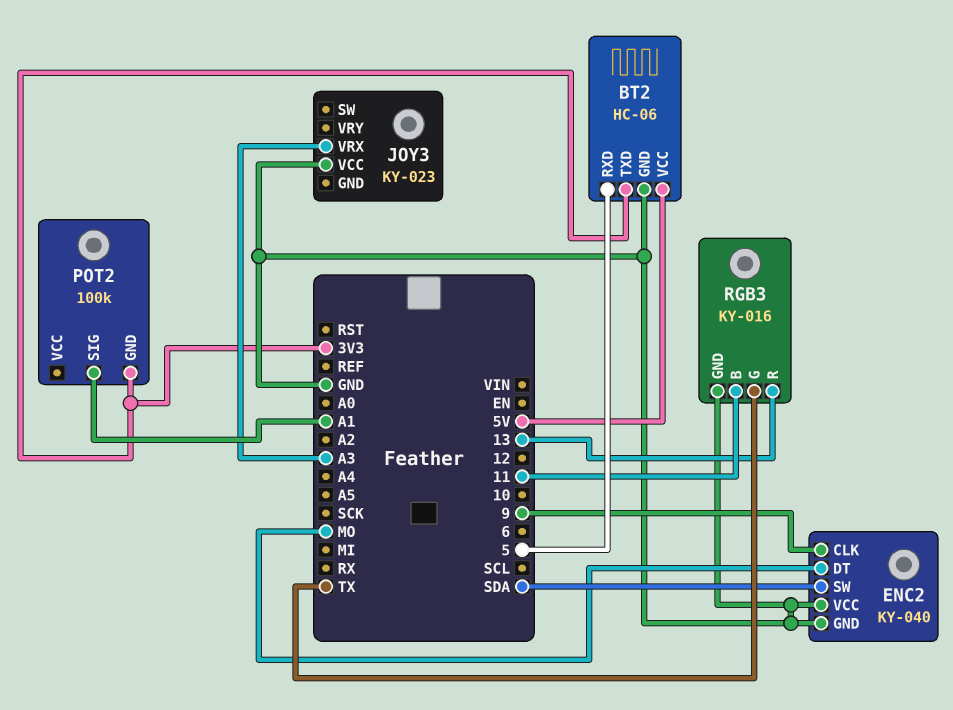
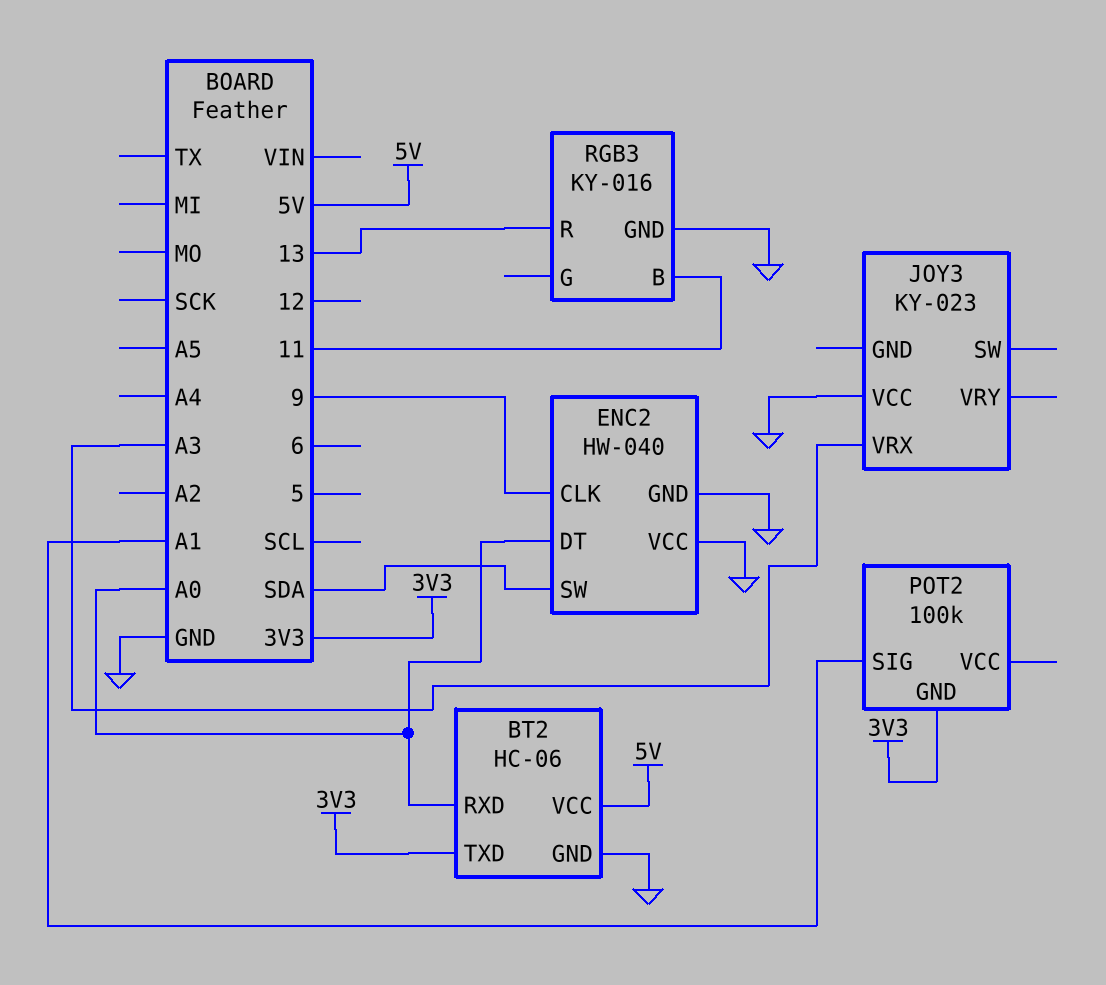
BT2 pin RXD: 5 -> A0
ENC2: KY-040 -> HW-040
ENC2 pin DT: MO -> A0
RGB3 pin G: TX -> none

